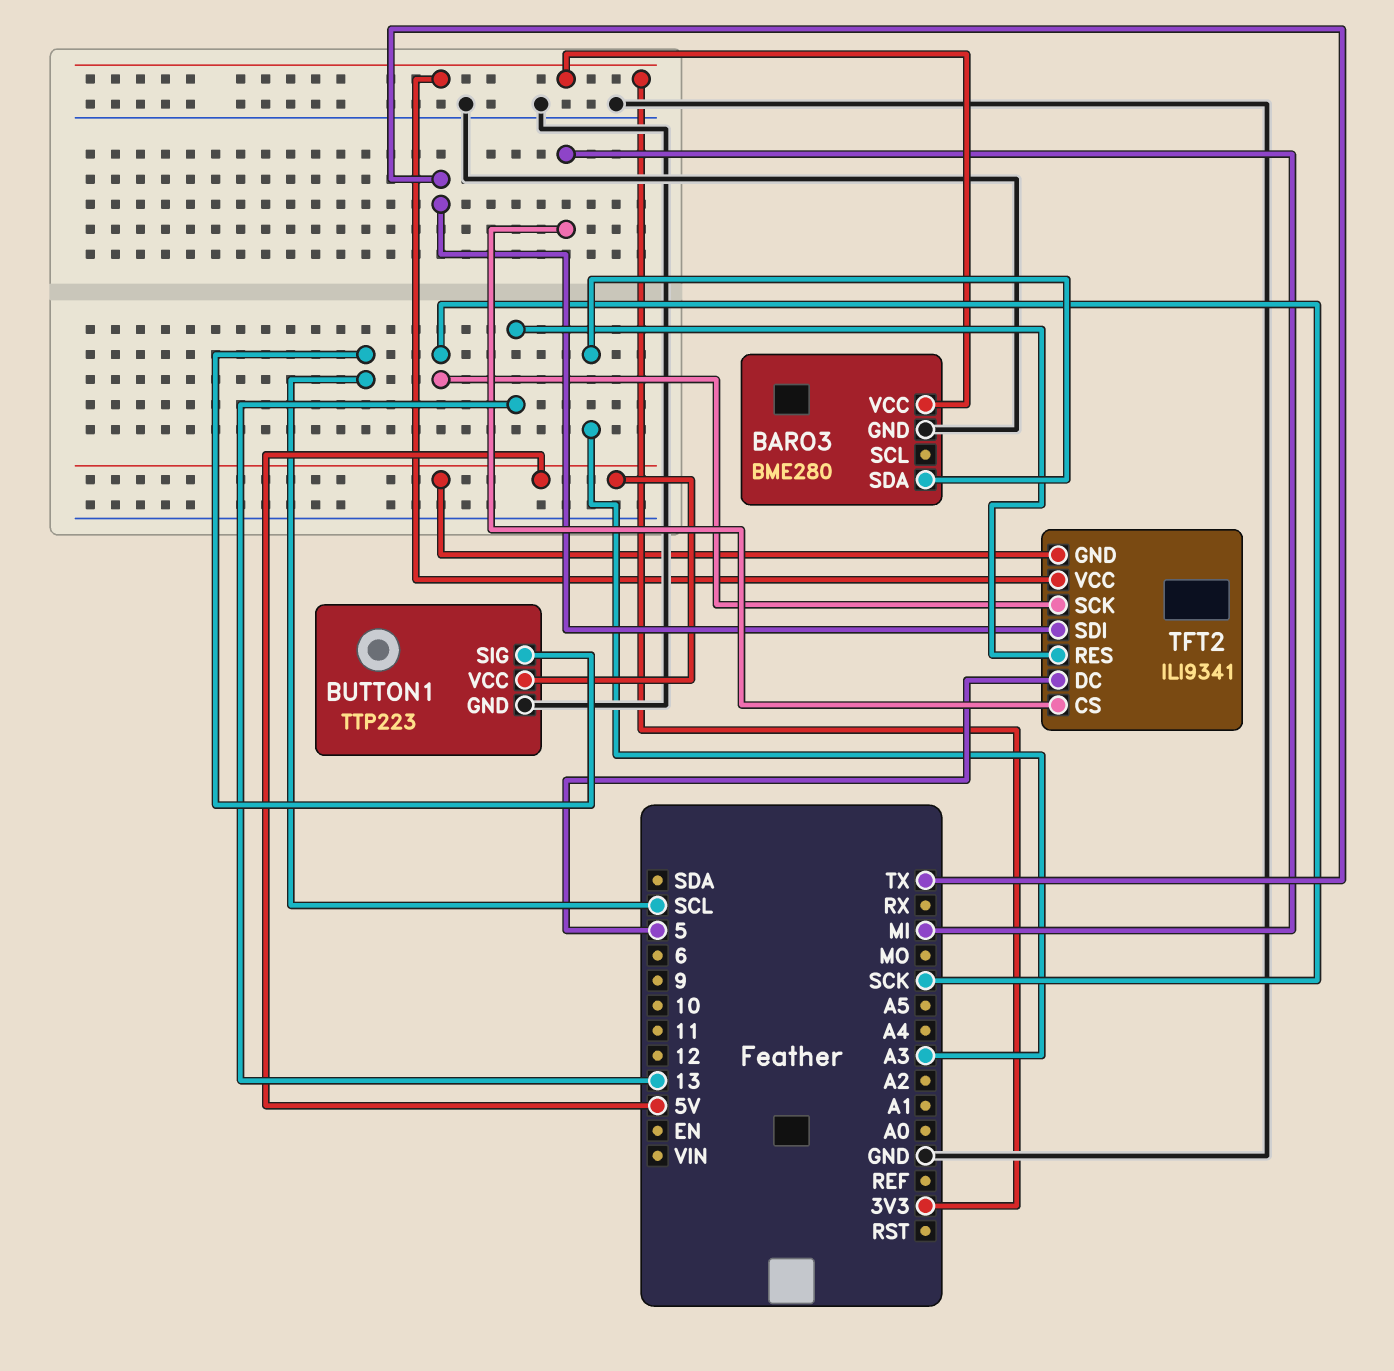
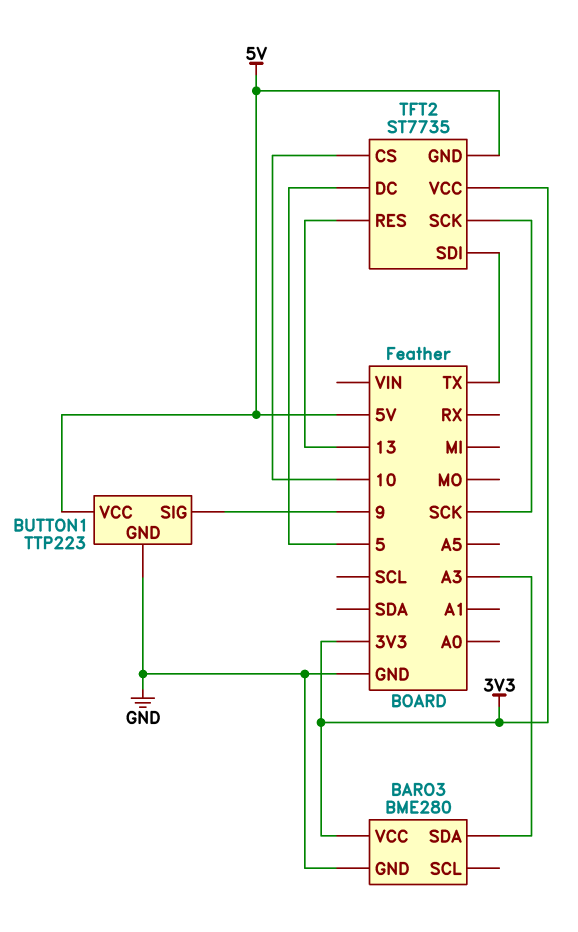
BUTTON1 pin SIG: SCL -> 9
TFT2: ILI9341 -> ST7735
TFT2 pin CS: MI -> 10

